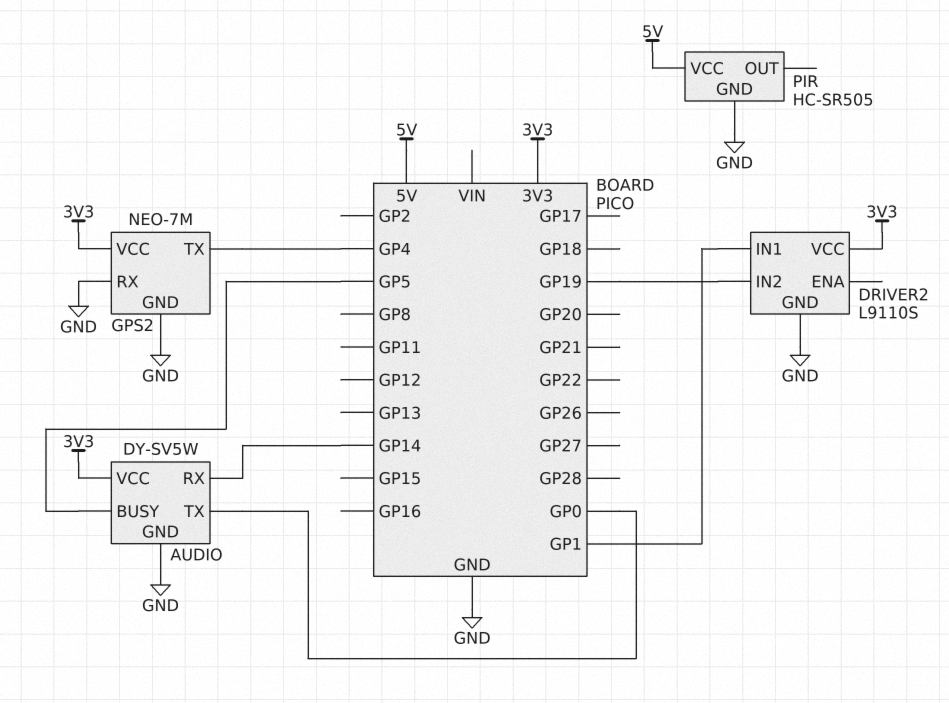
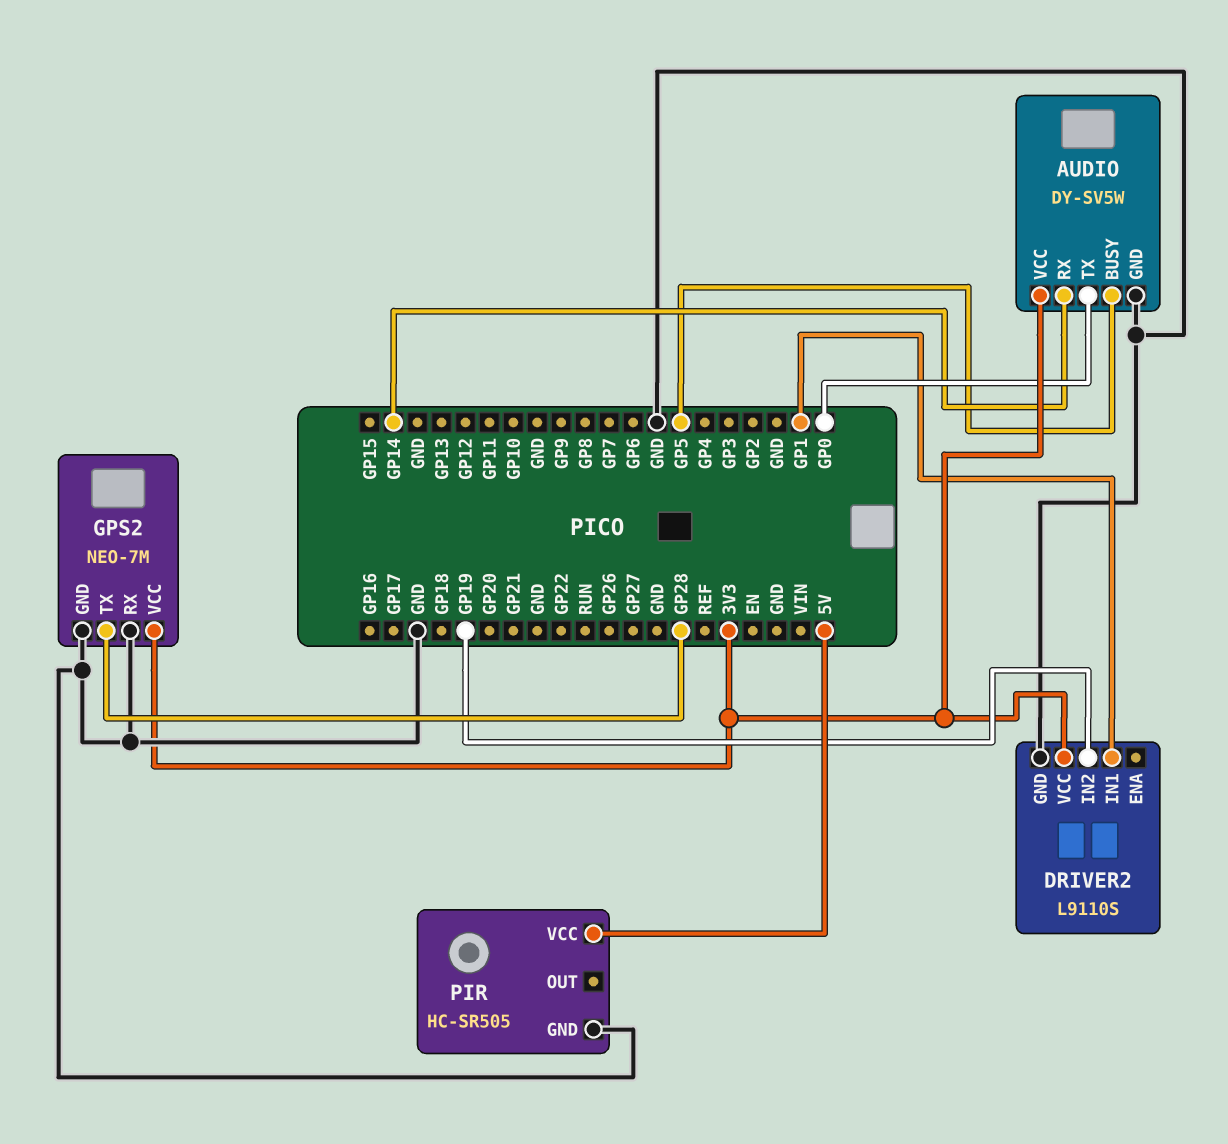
GPS2 pin TX: GP4 -> GP28

